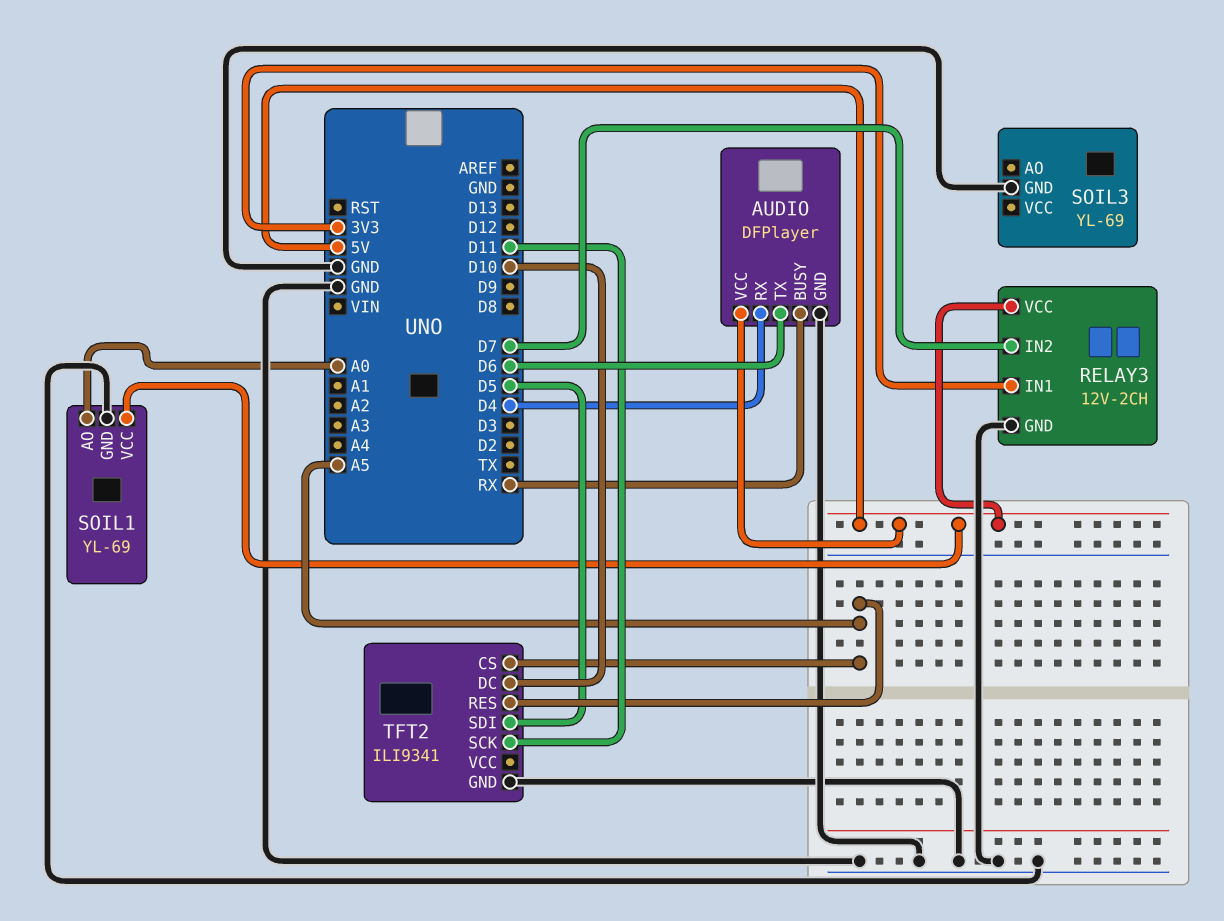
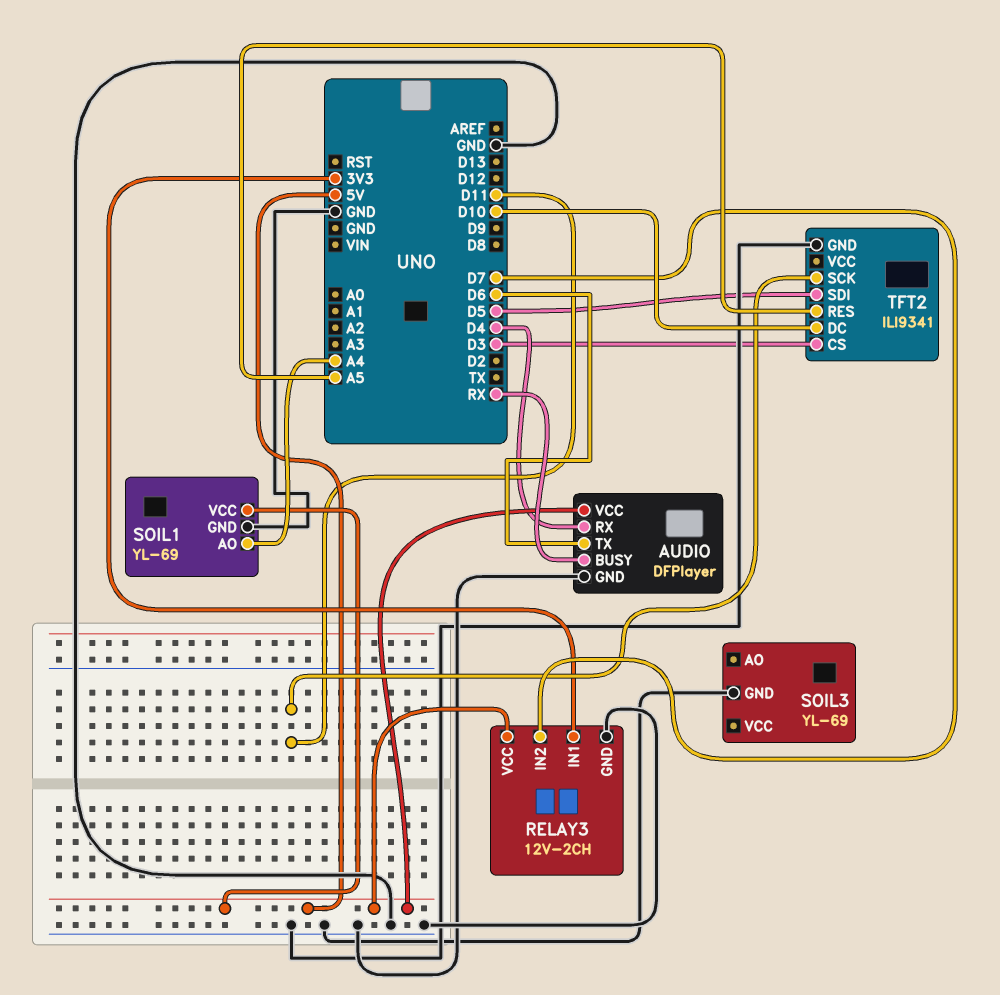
SOIL1 pin AO: A0 -> A4
TFT2 pin CS: A5 -> D3

